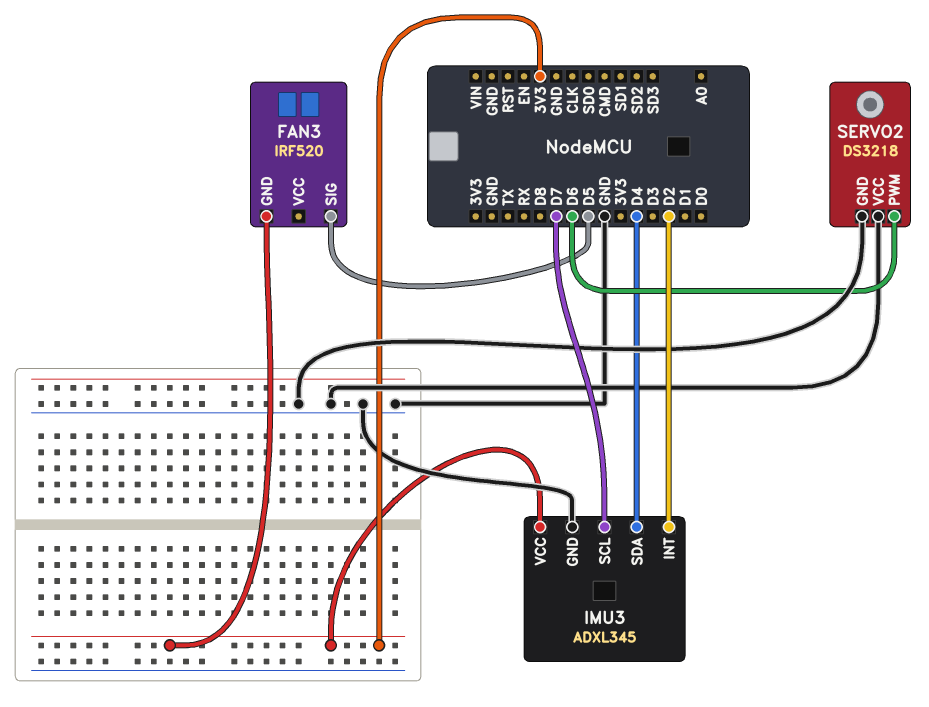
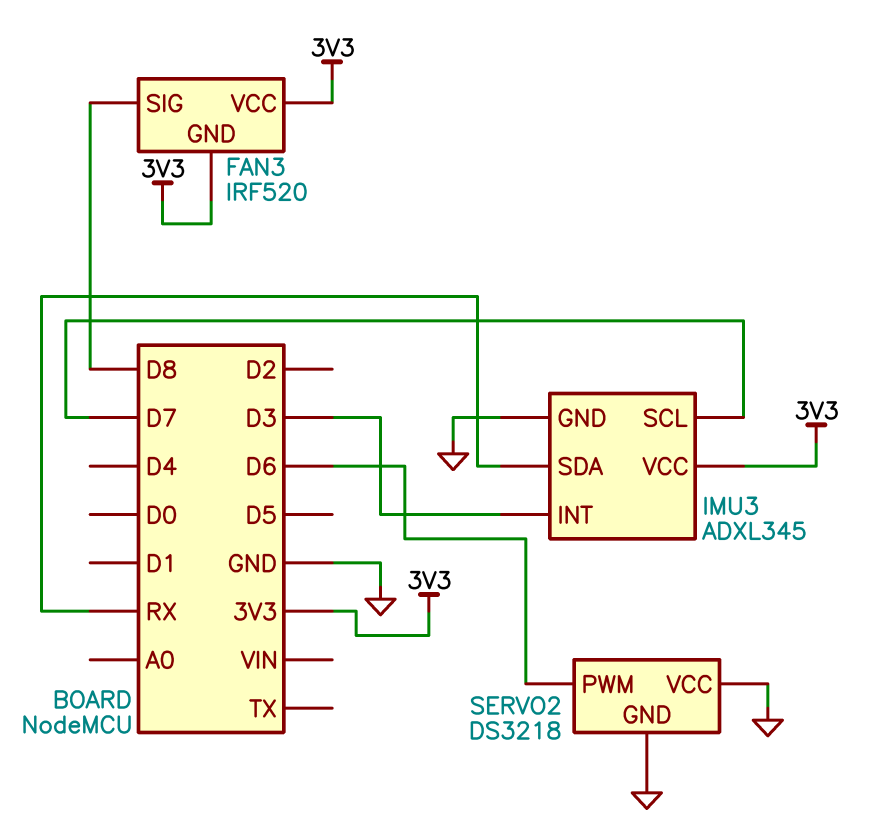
FAN3 pin SIG: D5 -> D8
FAN3 pin VCC: none -> 3V3
IMU3 pin INT: D2 -> D3
IMU3 pin SDA: D4 -> RX

